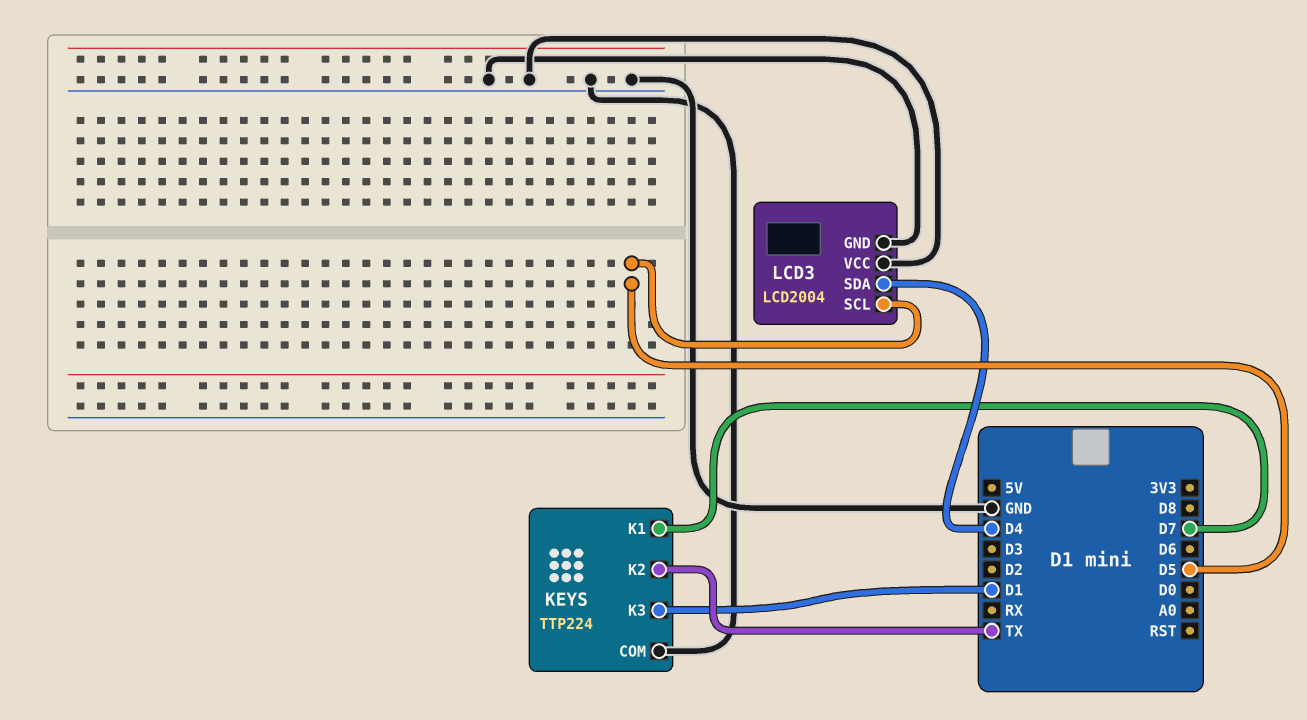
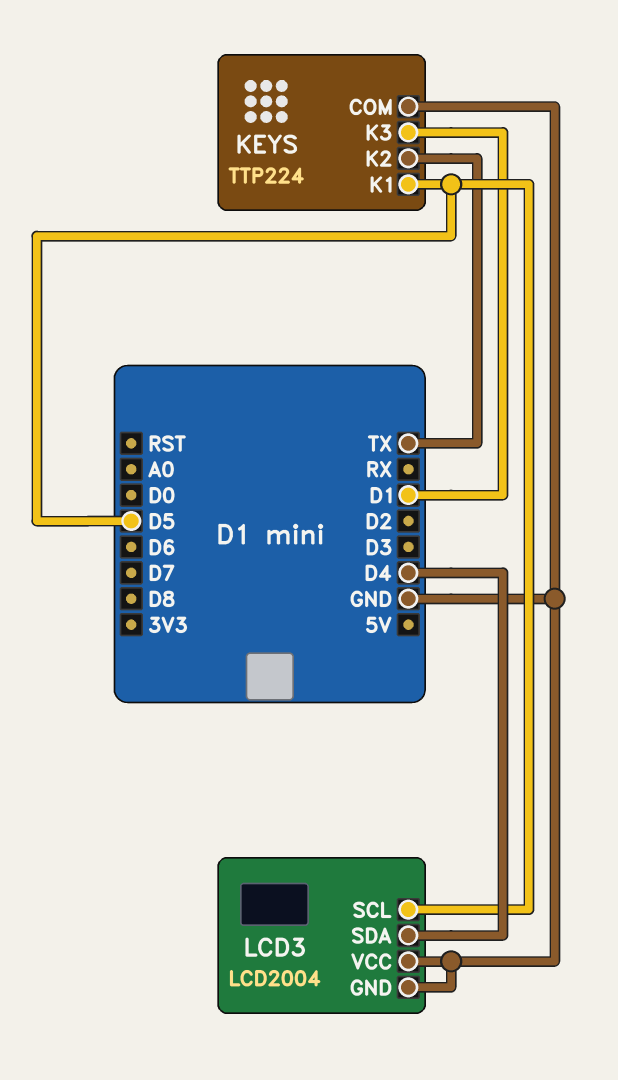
KEYS pin K1: D7 -> D5

